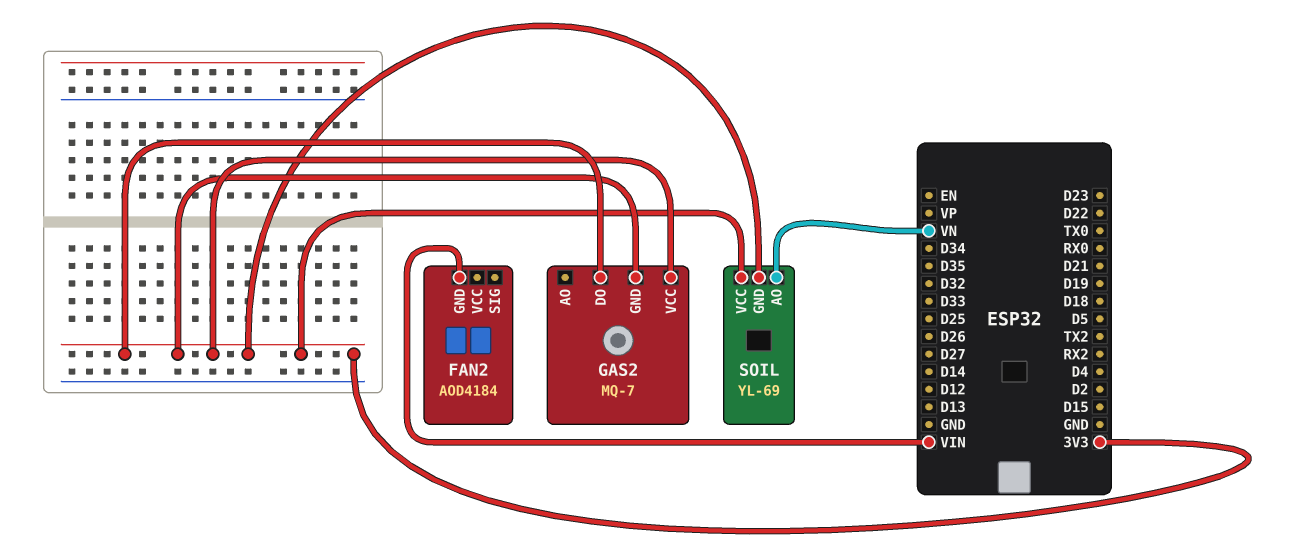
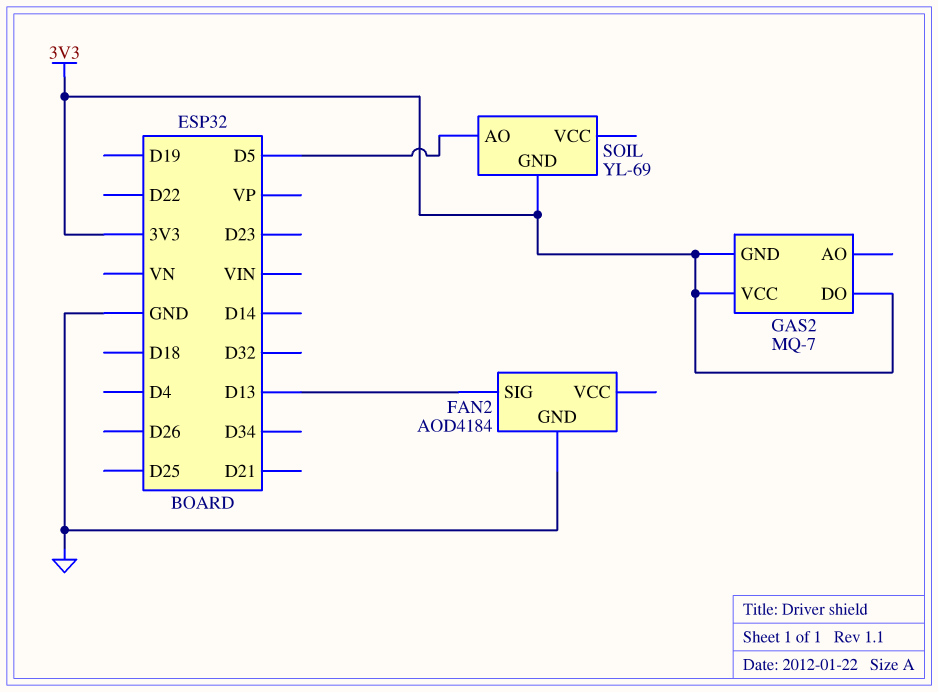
FAN2 pin GND: VIN -> GND
FAN2 pin SIG: none -> D13
SOIL pin AO: VN -> D5
SOIL pin VCC: 3V3 -> none

